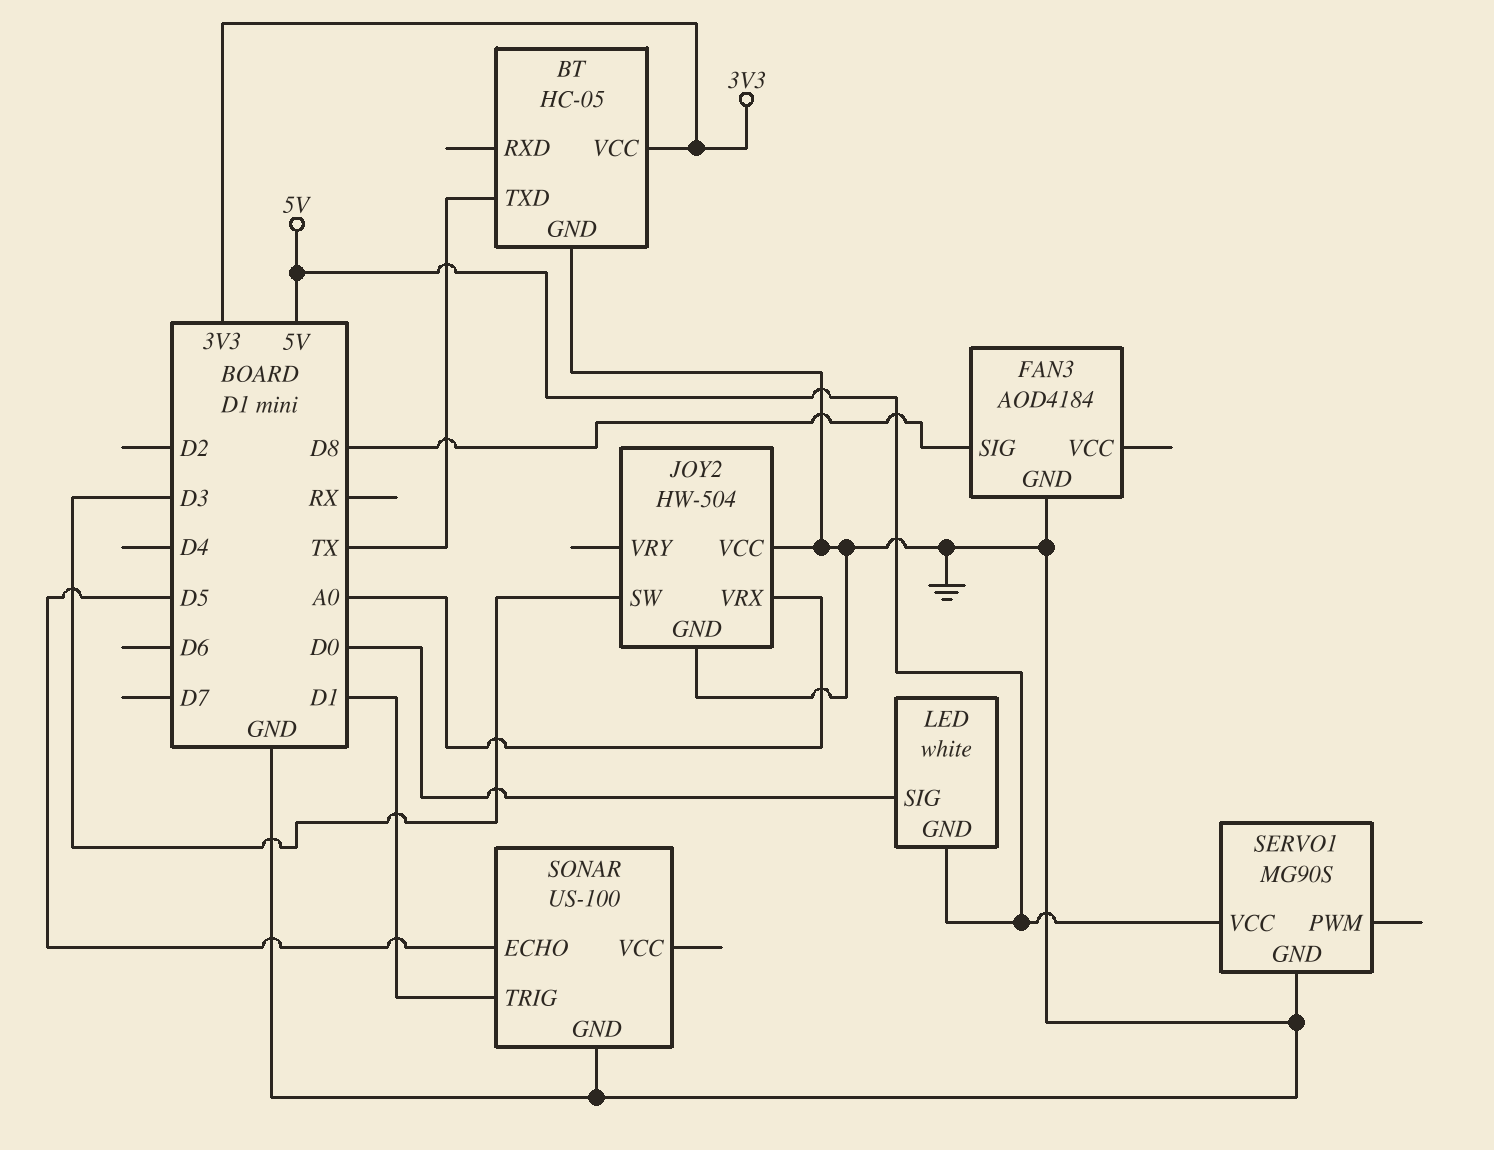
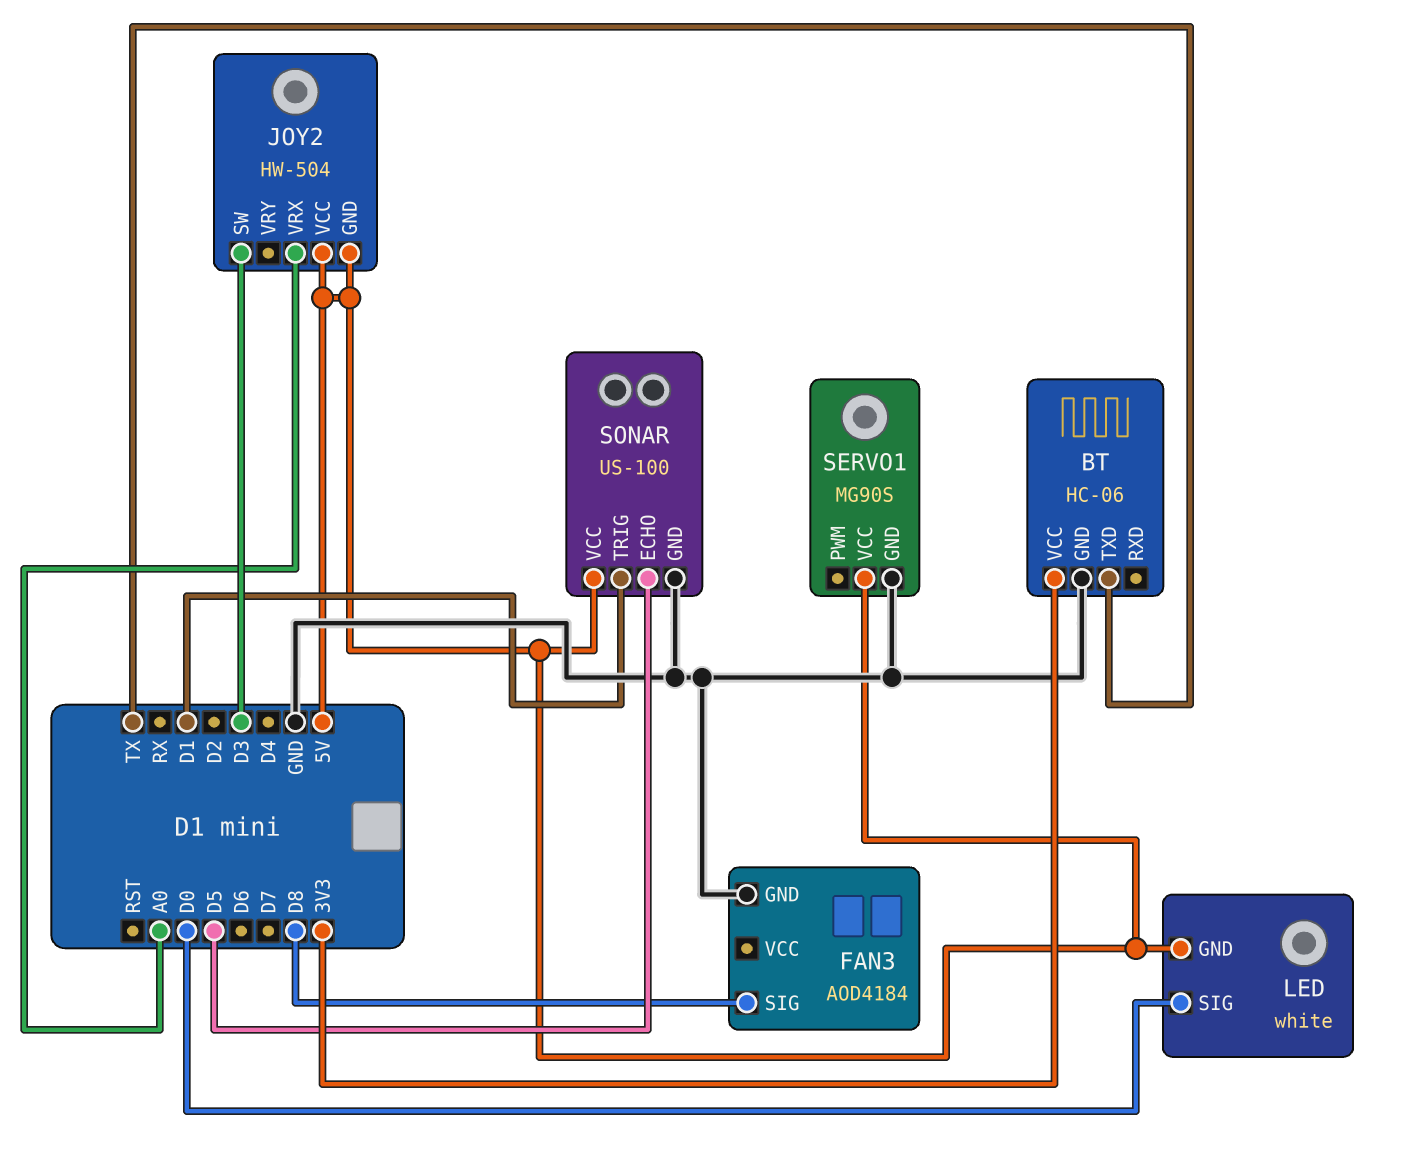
BT: HC-05 -> HC-06
JOY2 pin GND: GND -> 5V
JOY2 pin VCC: GND -> 5V
SONAR pin VCC: none -> 5V

